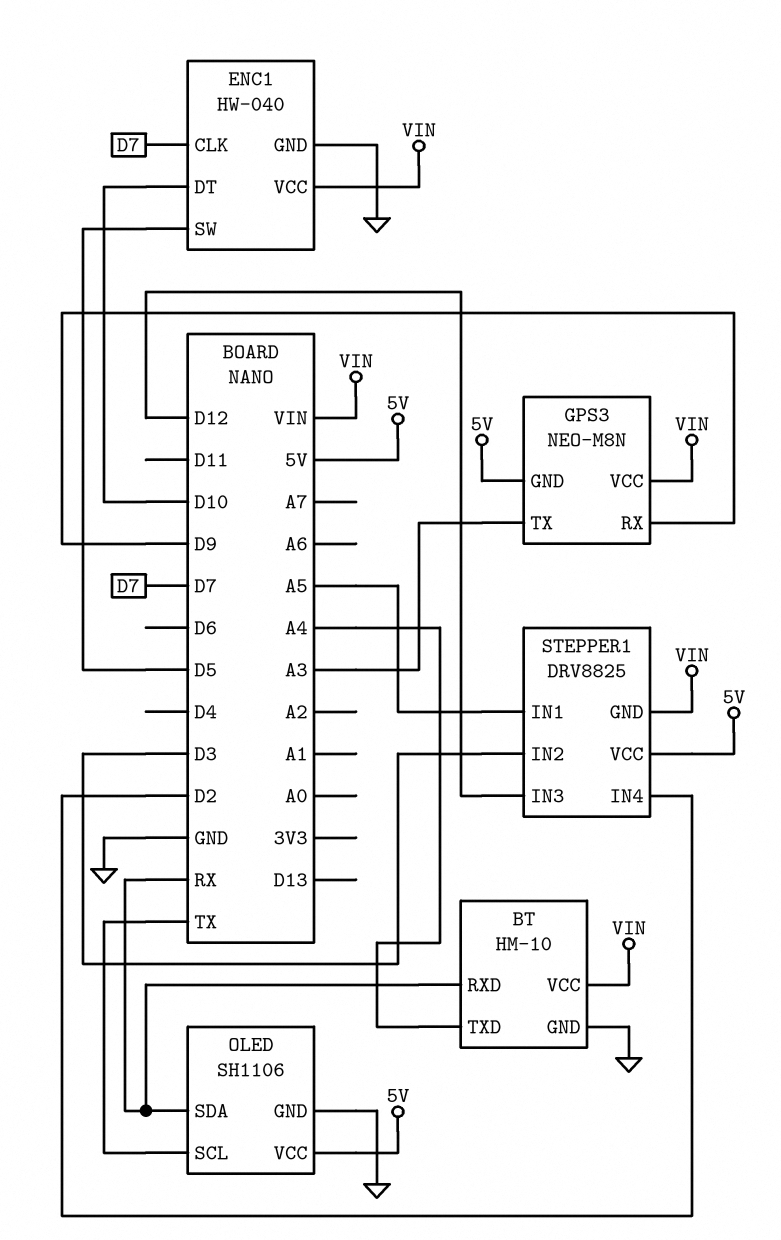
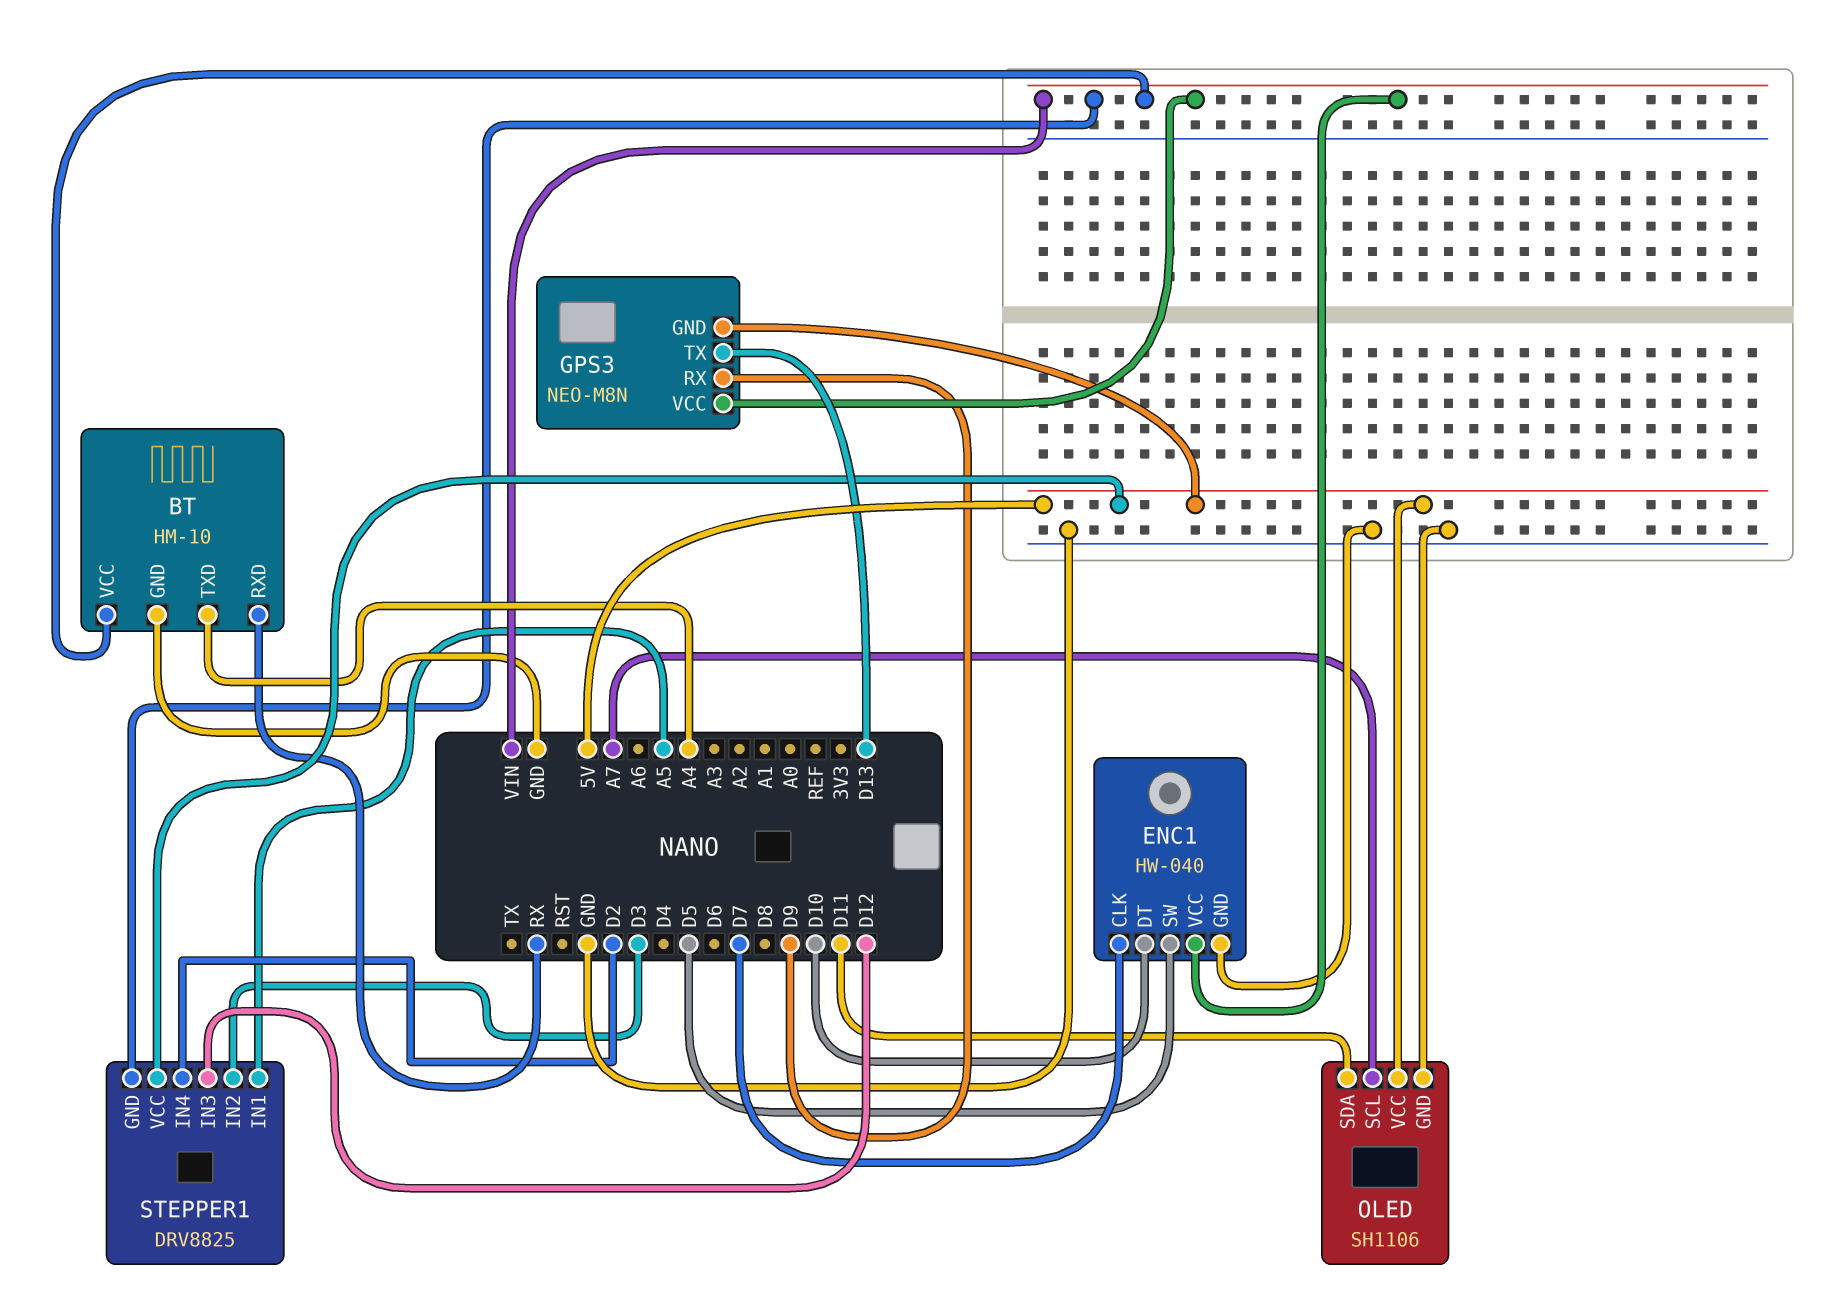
GPS3 pin TX: A3 -> D13
OLED pin SCL: TX -> A7
OLED pin SDA: RX -> D11

